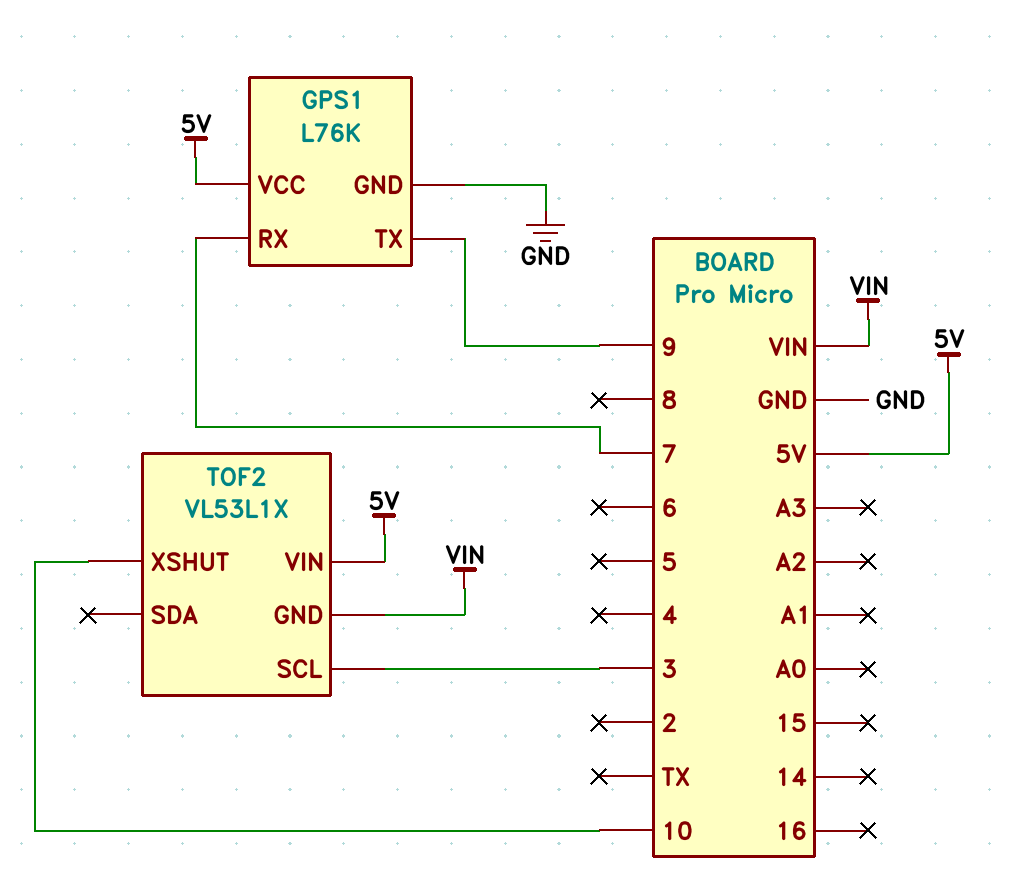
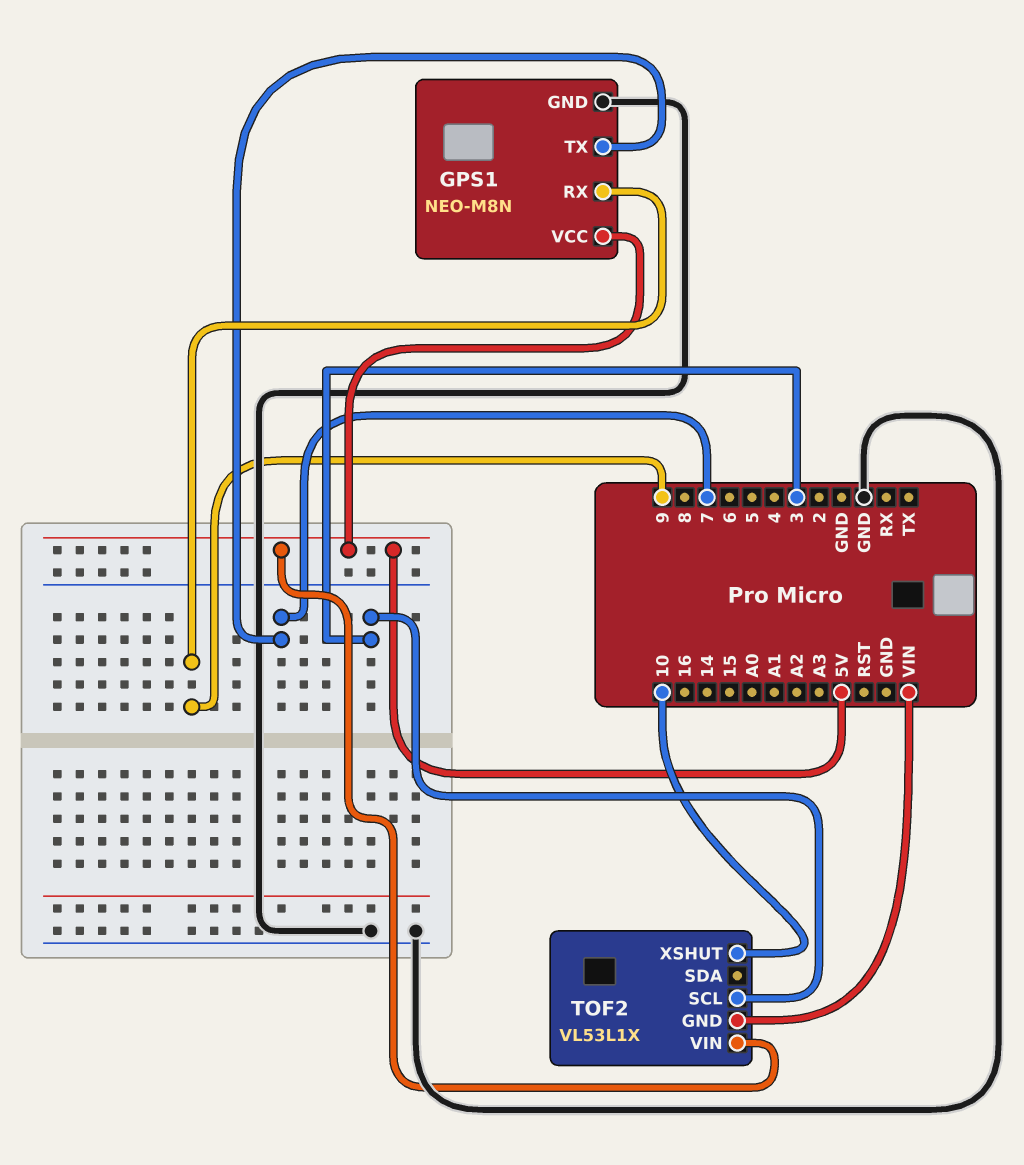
GPS1: L76K -> NEO-M8N
GPS1 pin RX: 7 -> 9
GPS1 pin TX: 9 -> 7

